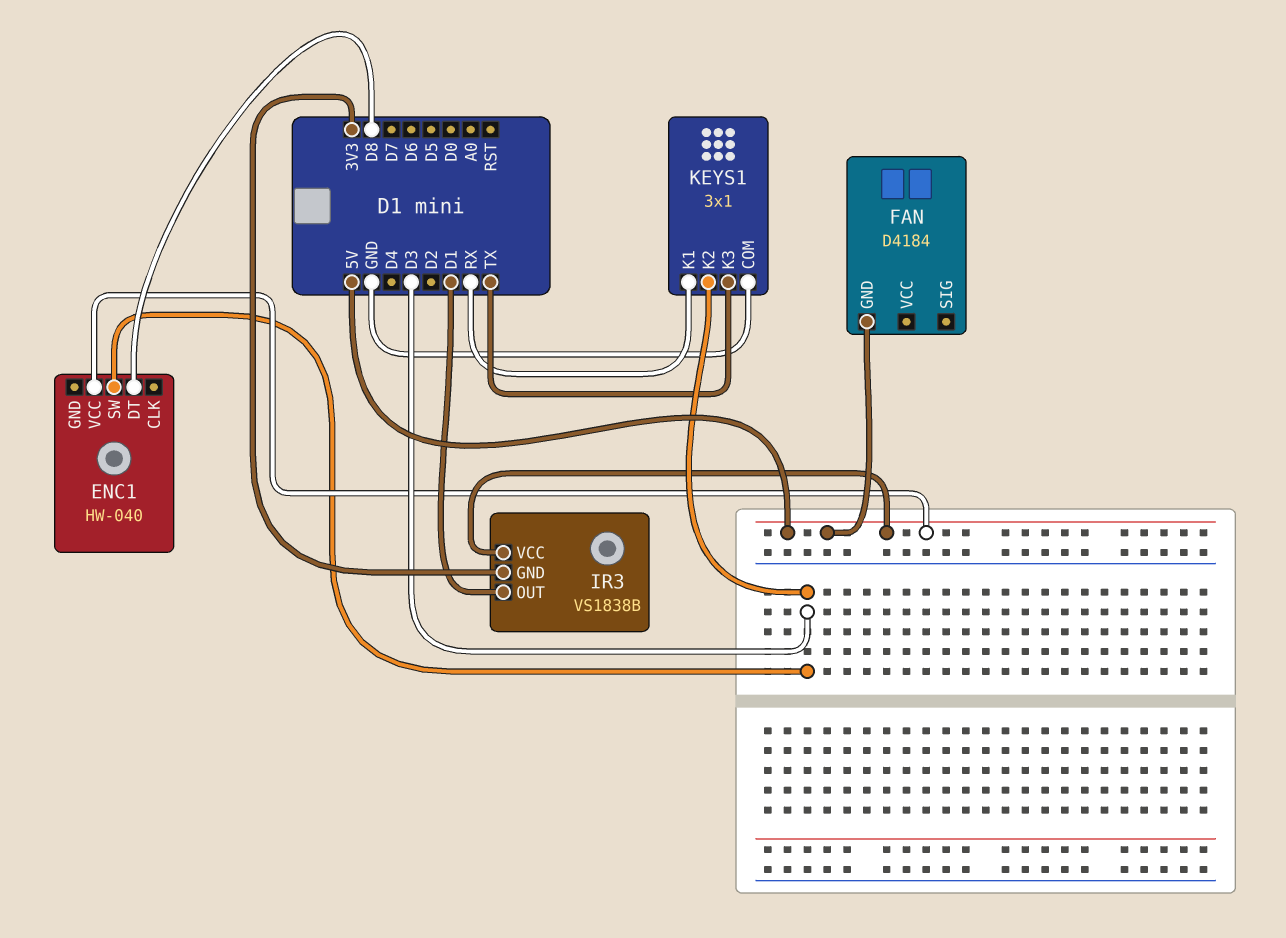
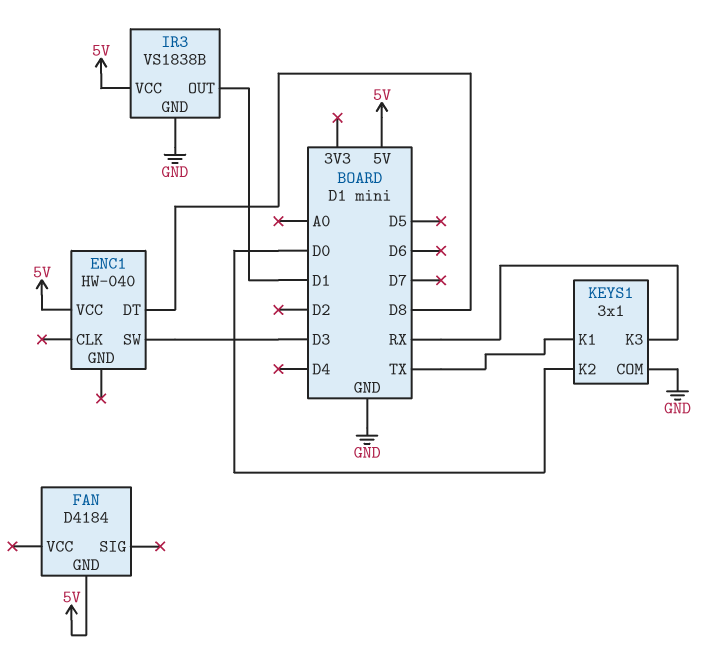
IR3 pin GND: 3V3 -> GND
KEYS1 pin K1: RX -> TX
KEYS1 pin K2: D3 -> D0
KEYS1 pin K3: TX -> RX

